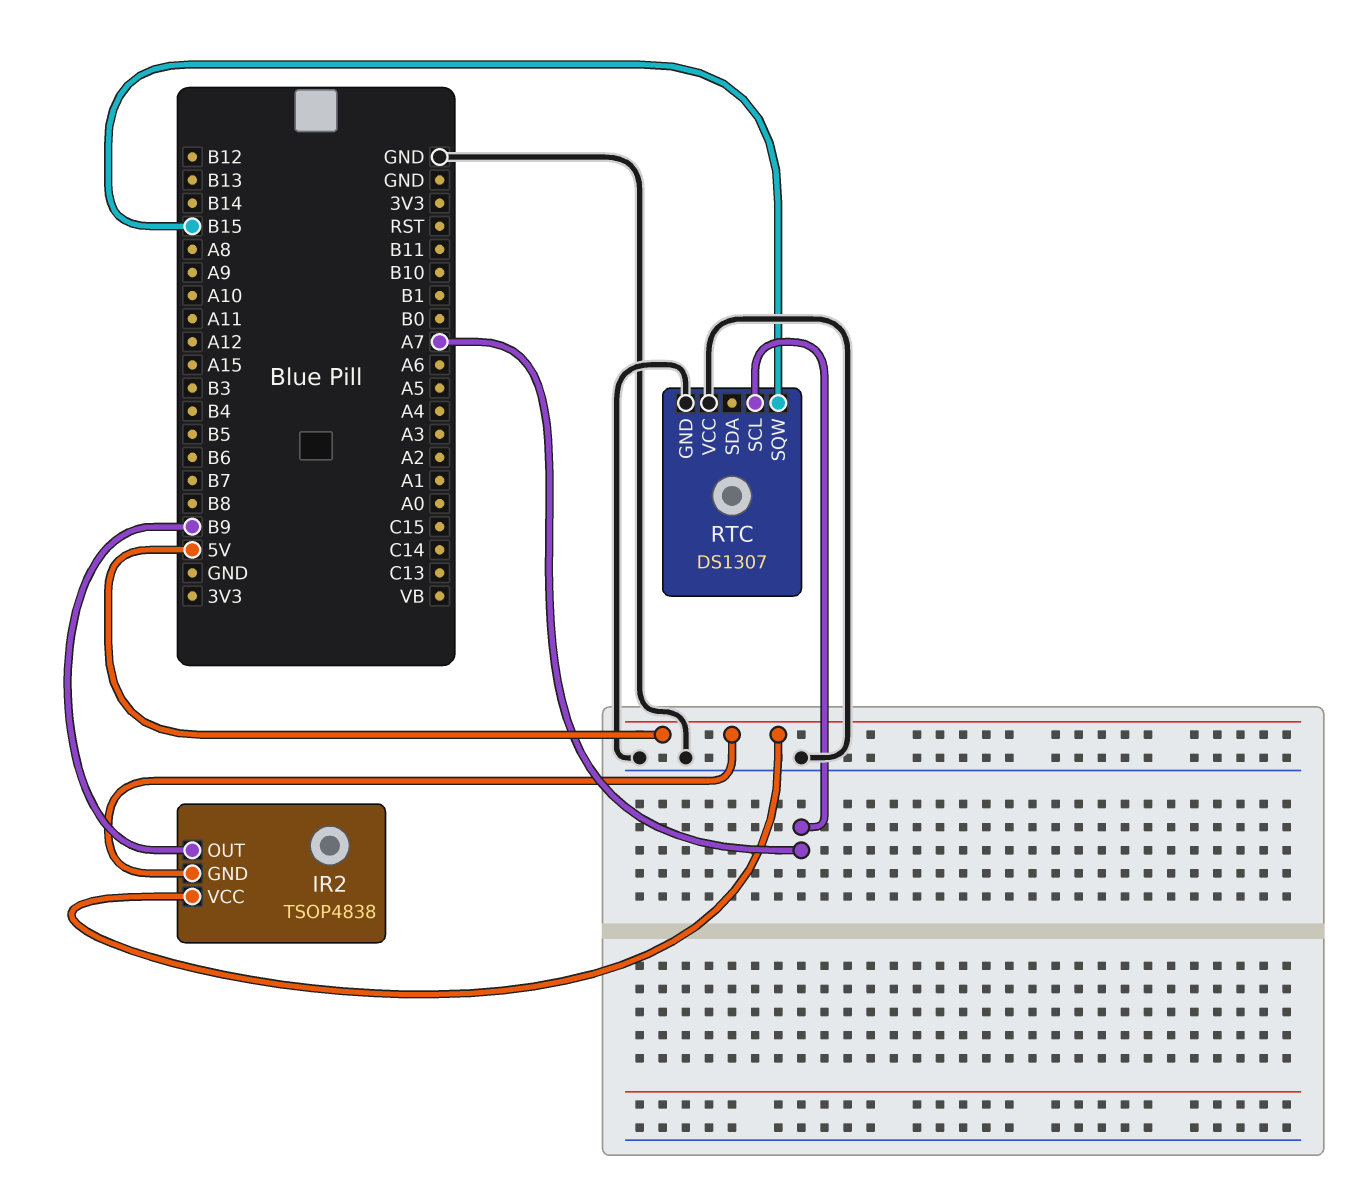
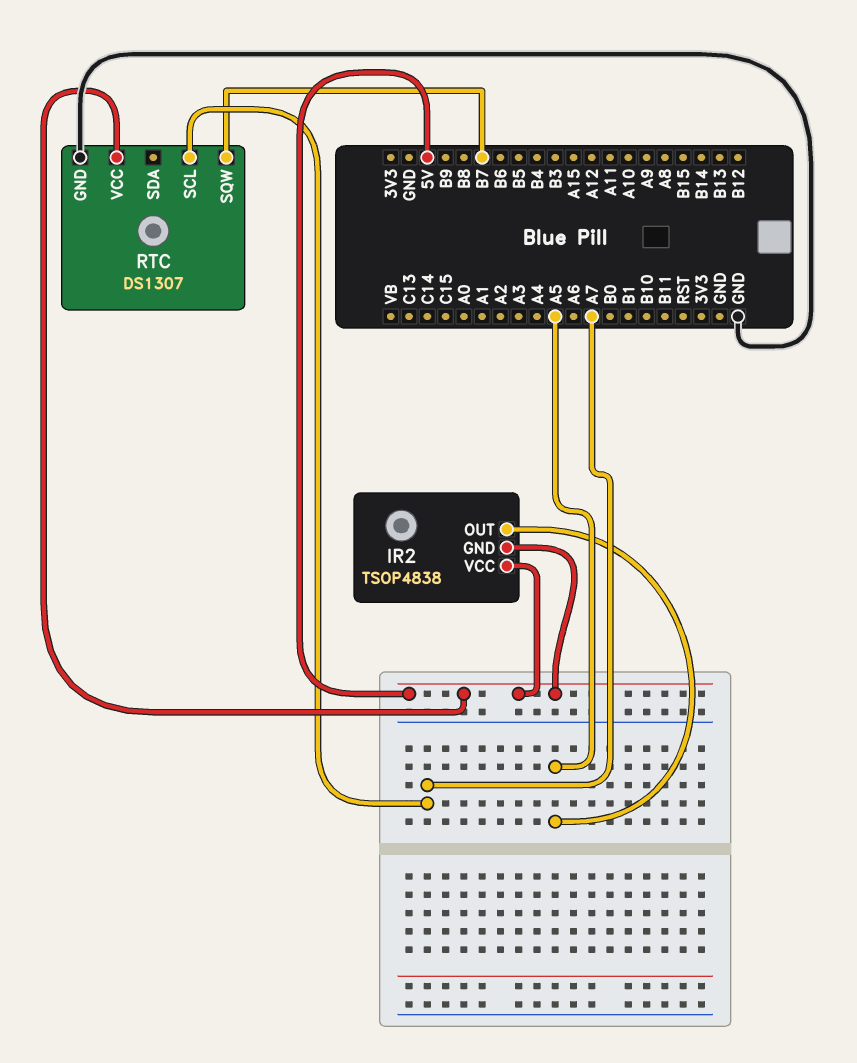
IR2 pin OUT: B9 -> A5
RTC pin SQW: B15 -> B7
RTC pin VCC: GND -> 5V

